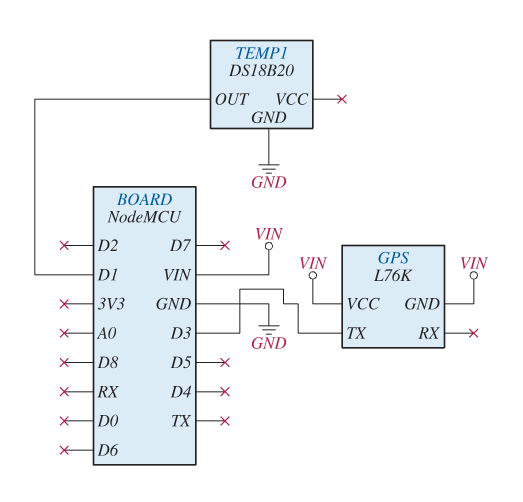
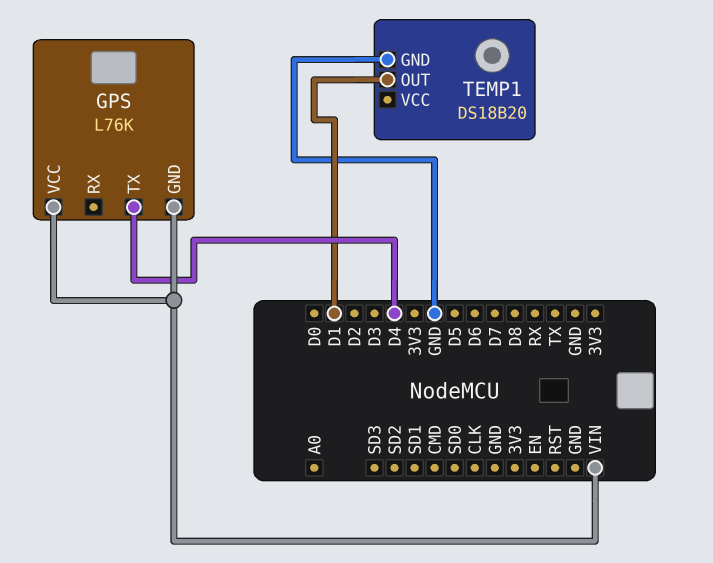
GPS pin TX: D3 -> D4

